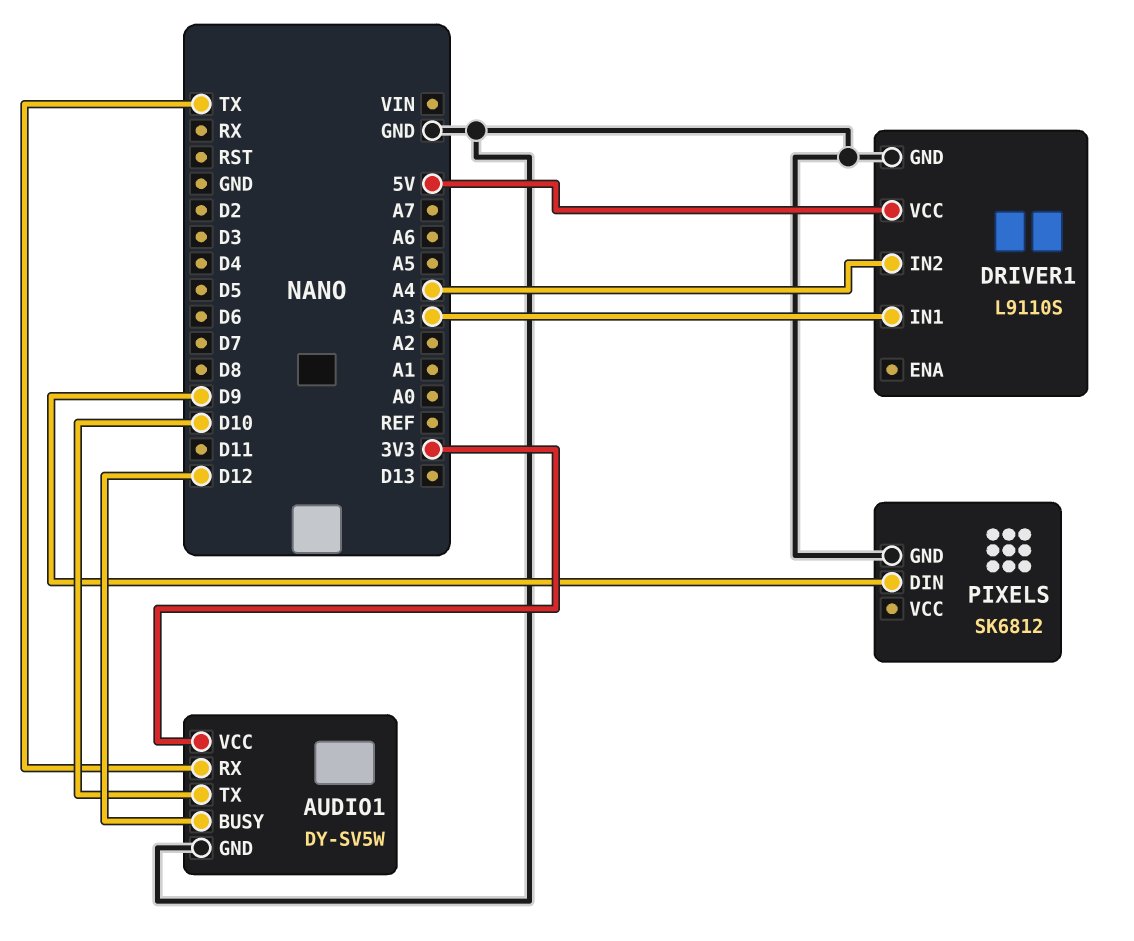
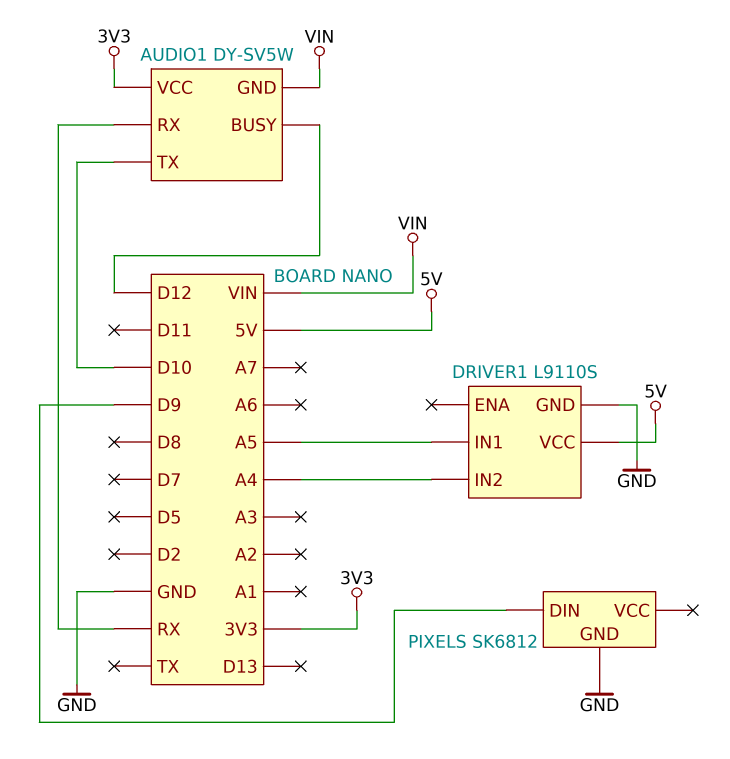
AUDIO1 pin GND: GND -> VIN
AUDIO1 pin RX: TX -> RX
DRIVER1 pin IN1: A3 -> A5

